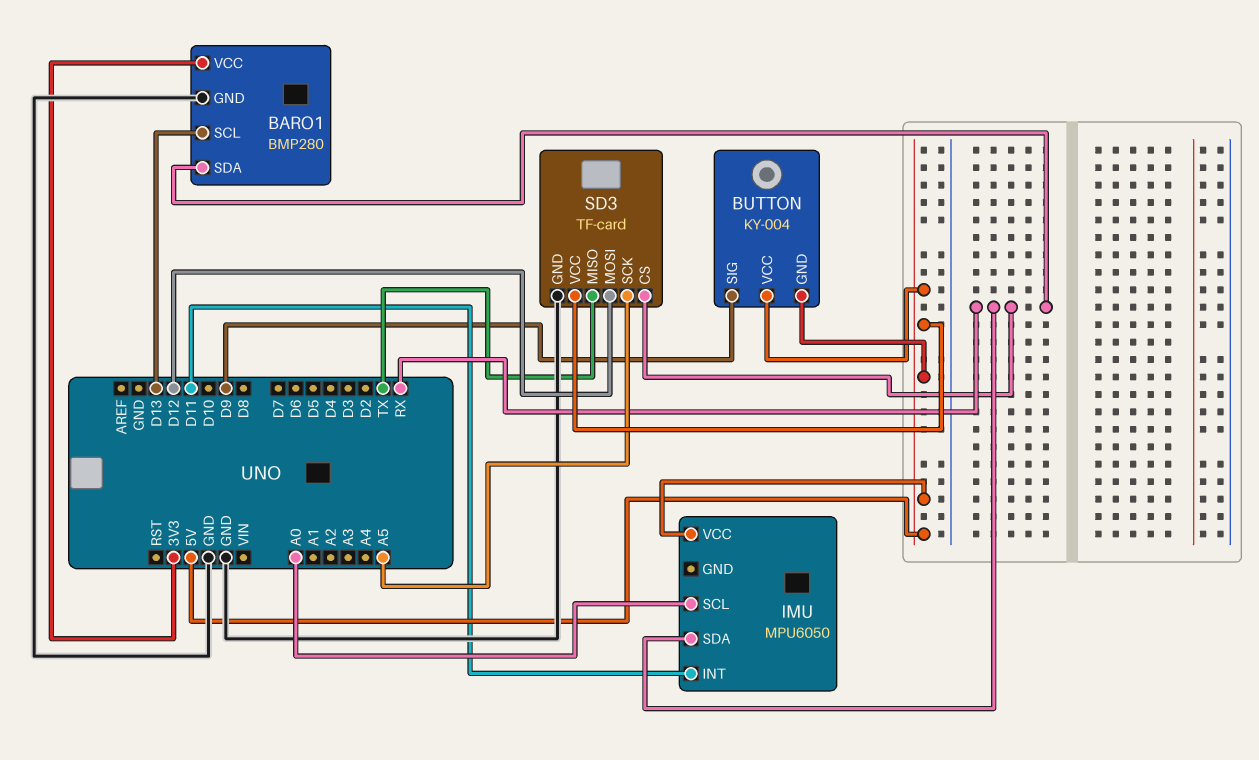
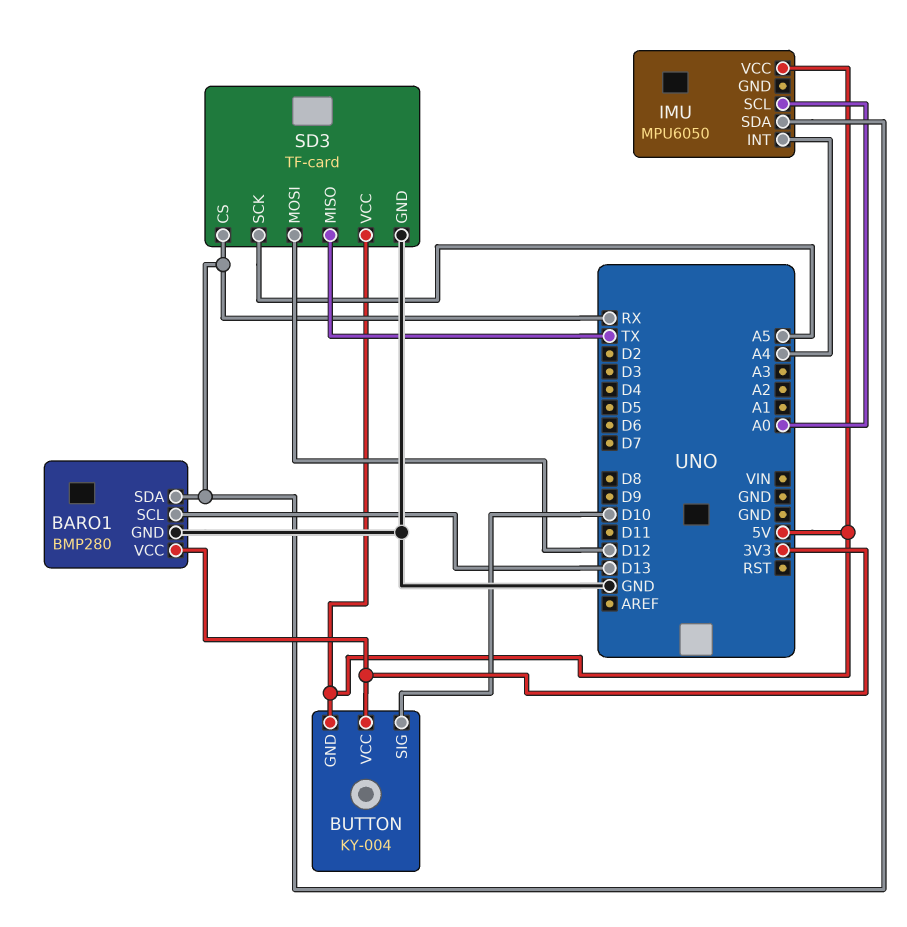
BUTTON pin SIG: D9 -> D10
BUTTON pin VCC: 5V -> 3V3
IMU pin INT: D11 -> A4

